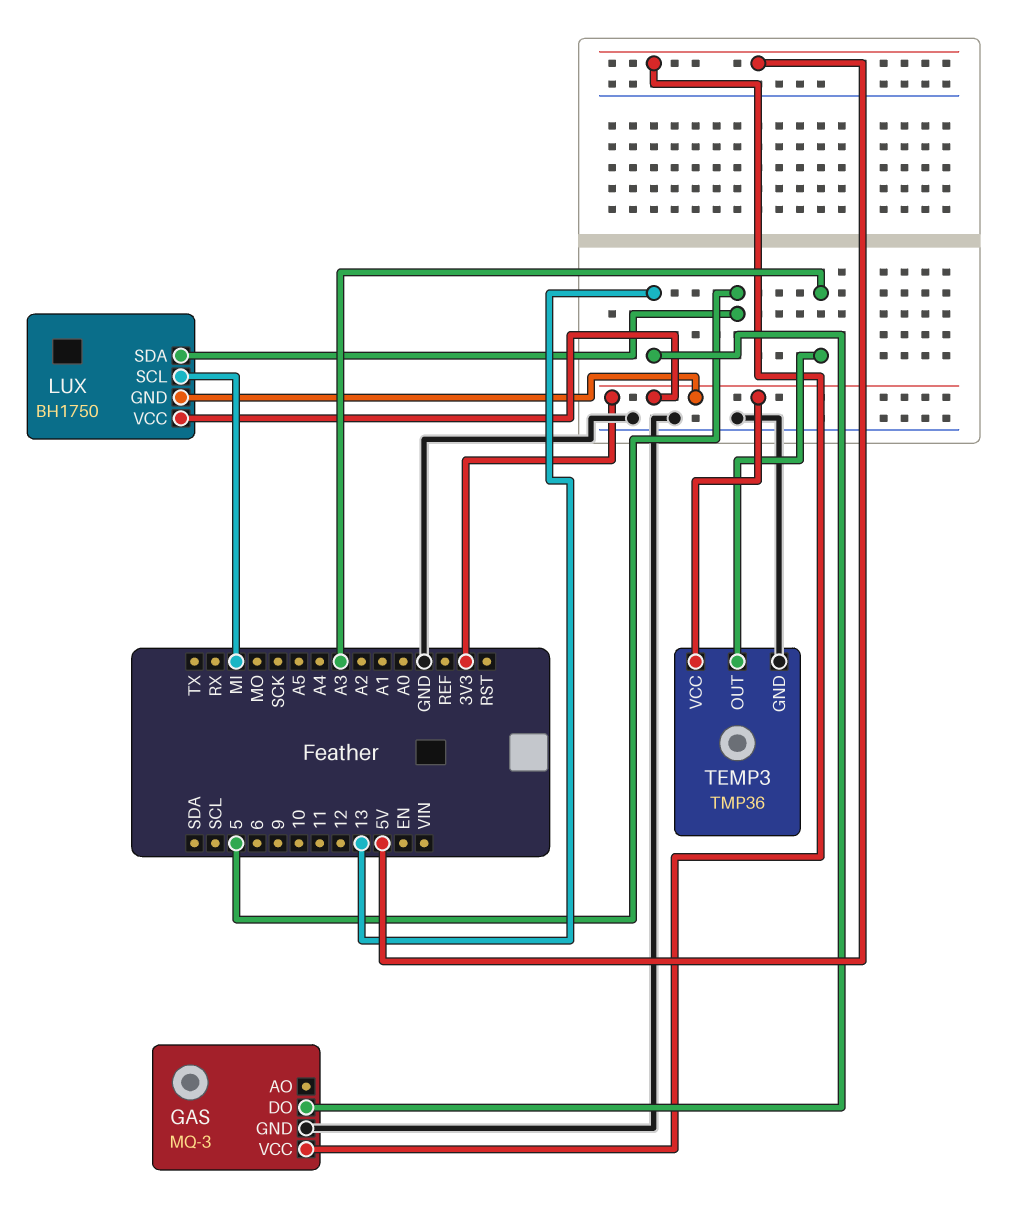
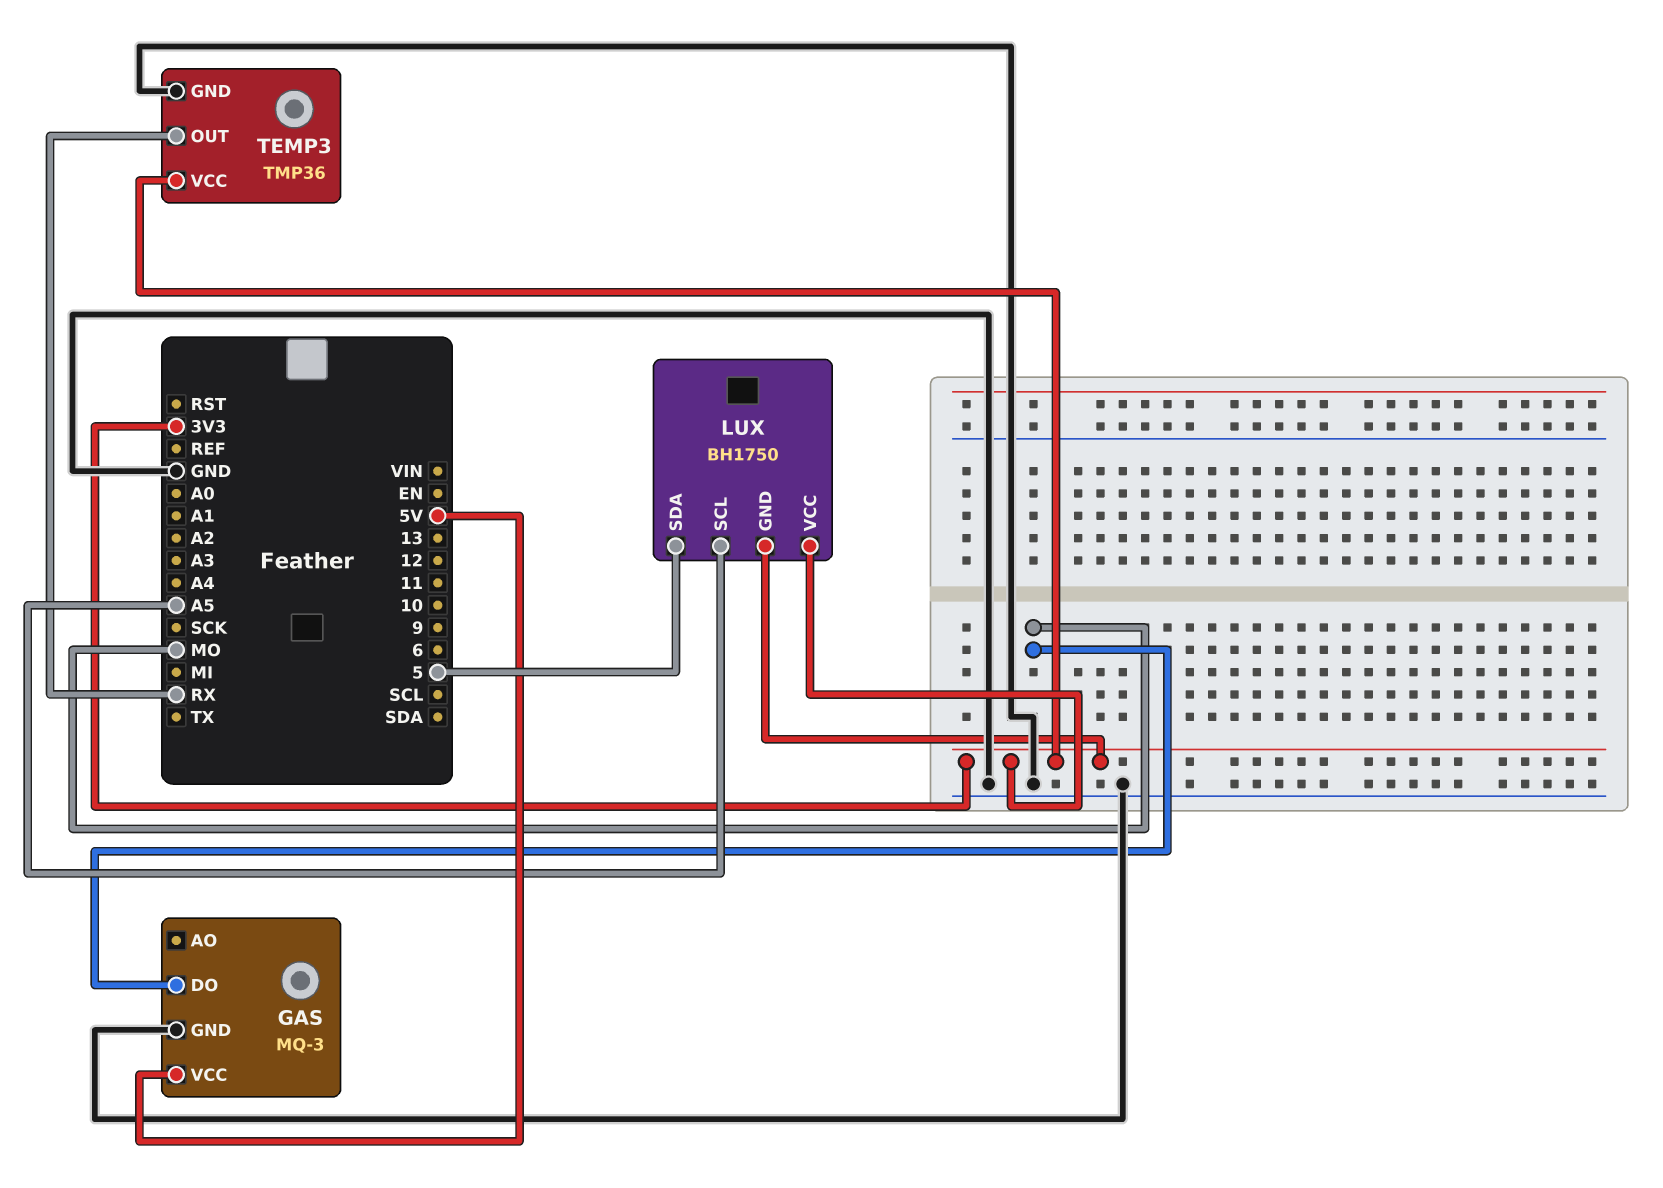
GAS pin DO: 13 -> MO
LUX pin SCL: MI -> A5
TEMP3 pin OUT: A3 -> RX

